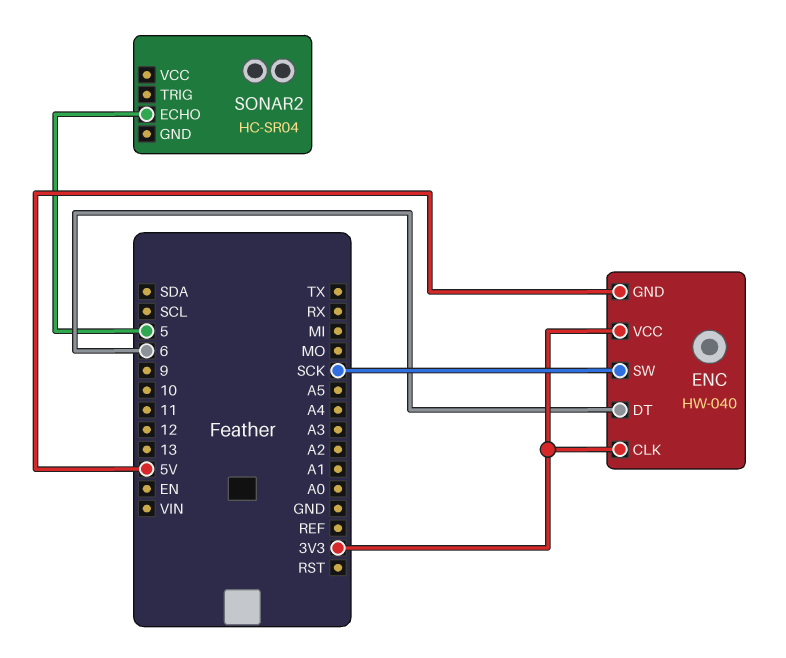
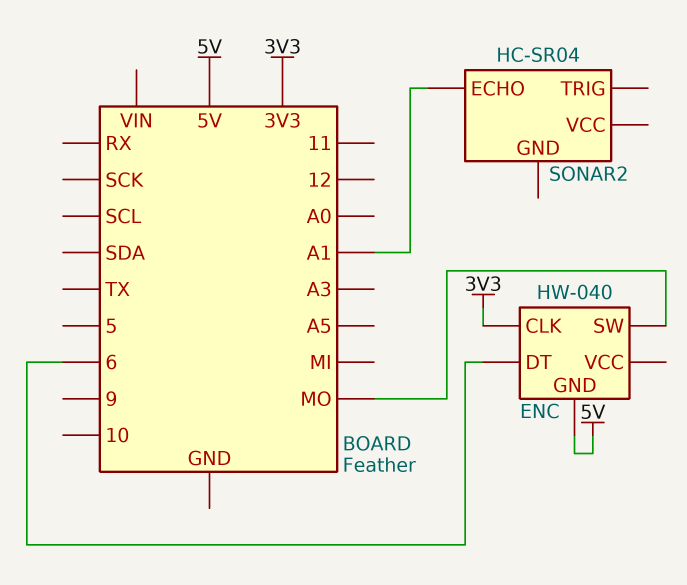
ENC pin SW: SCK -> MO
ENC pin VCC: 3V3 -> none
SONAR2 pin ECHO: 5 -> A1

